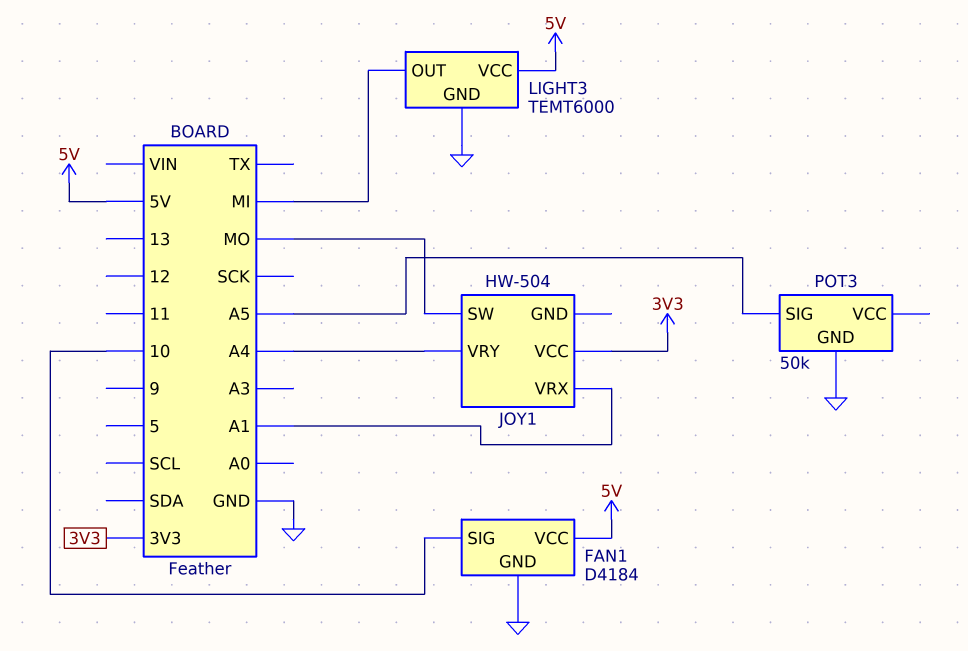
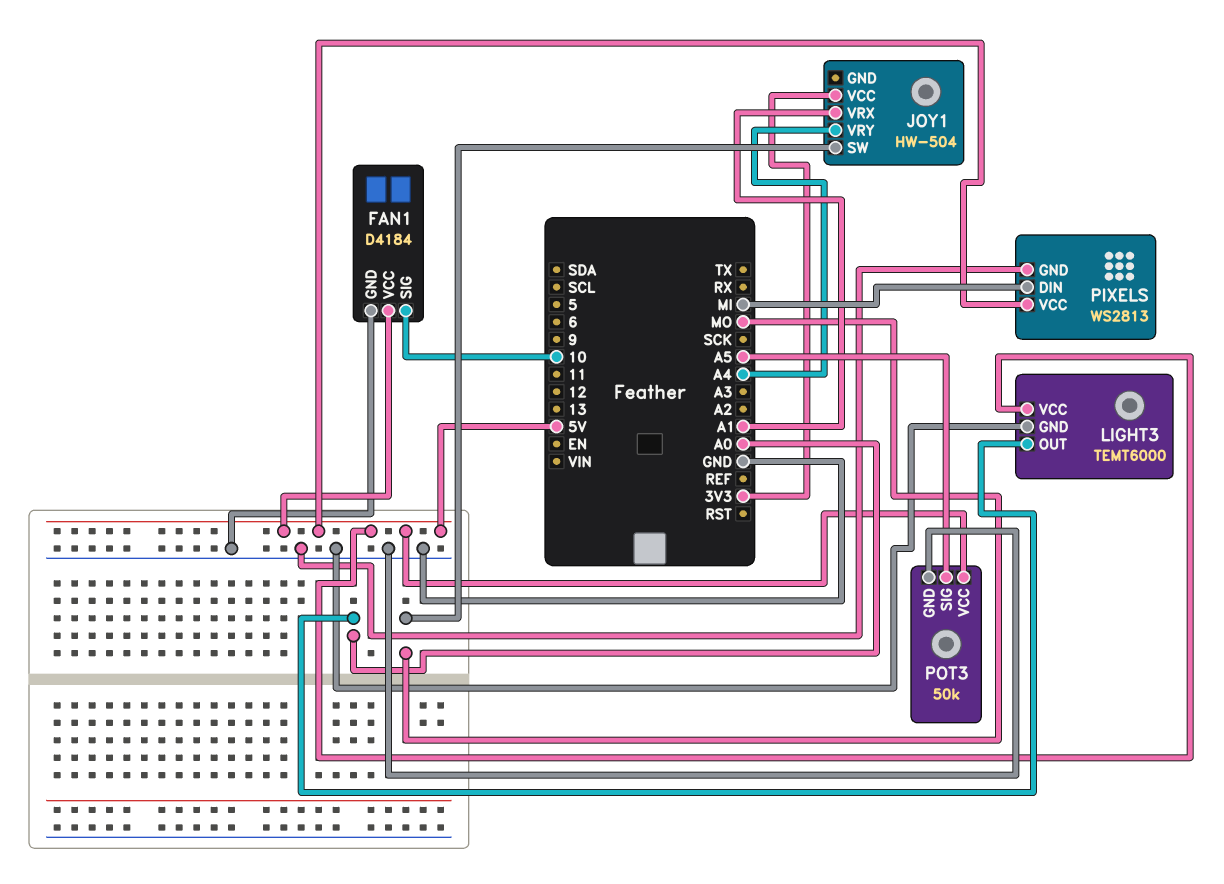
LIGHT3 pin OUT: MI -> A0
PIXELS: none -> WS2813
PIXELS pin DIN: none -> MI
PIXELS pin GND: none -> GND
PIXELS pin VCC: none -> 5V
POT3 pin VCC: none -> 5V

